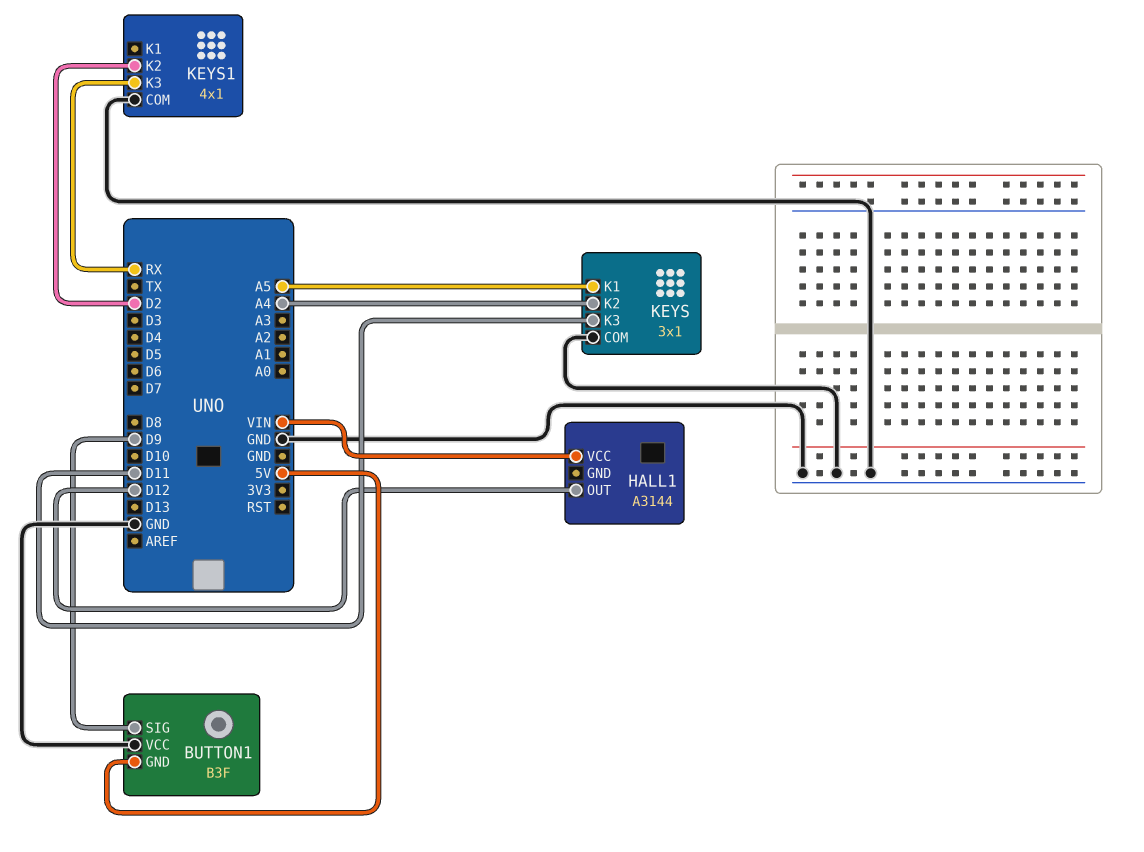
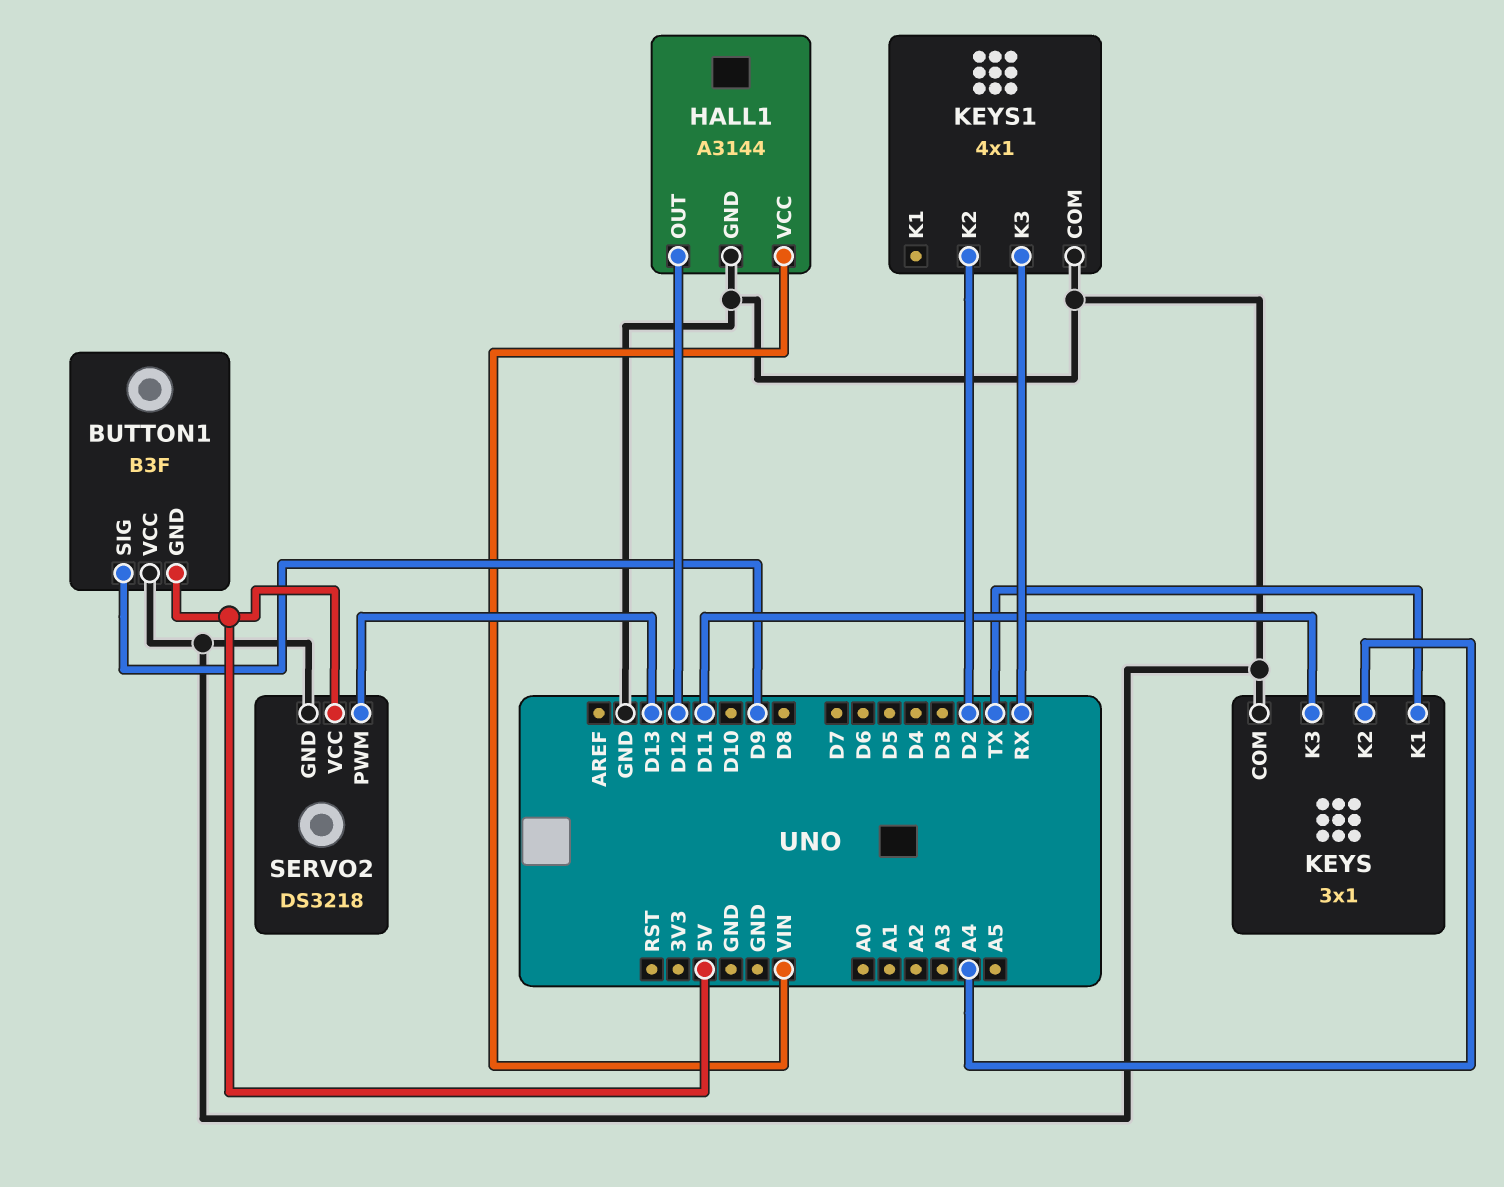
HALL1 pin GND: none -> GND
KEYS pin K1: A5 -> TX
SERVO2: none -> DS3218
SERVO2 pin GND: none -> GND
SERVO2 pin PWM: none -> D13
SERVO2 pin VCC: none -> 5V

